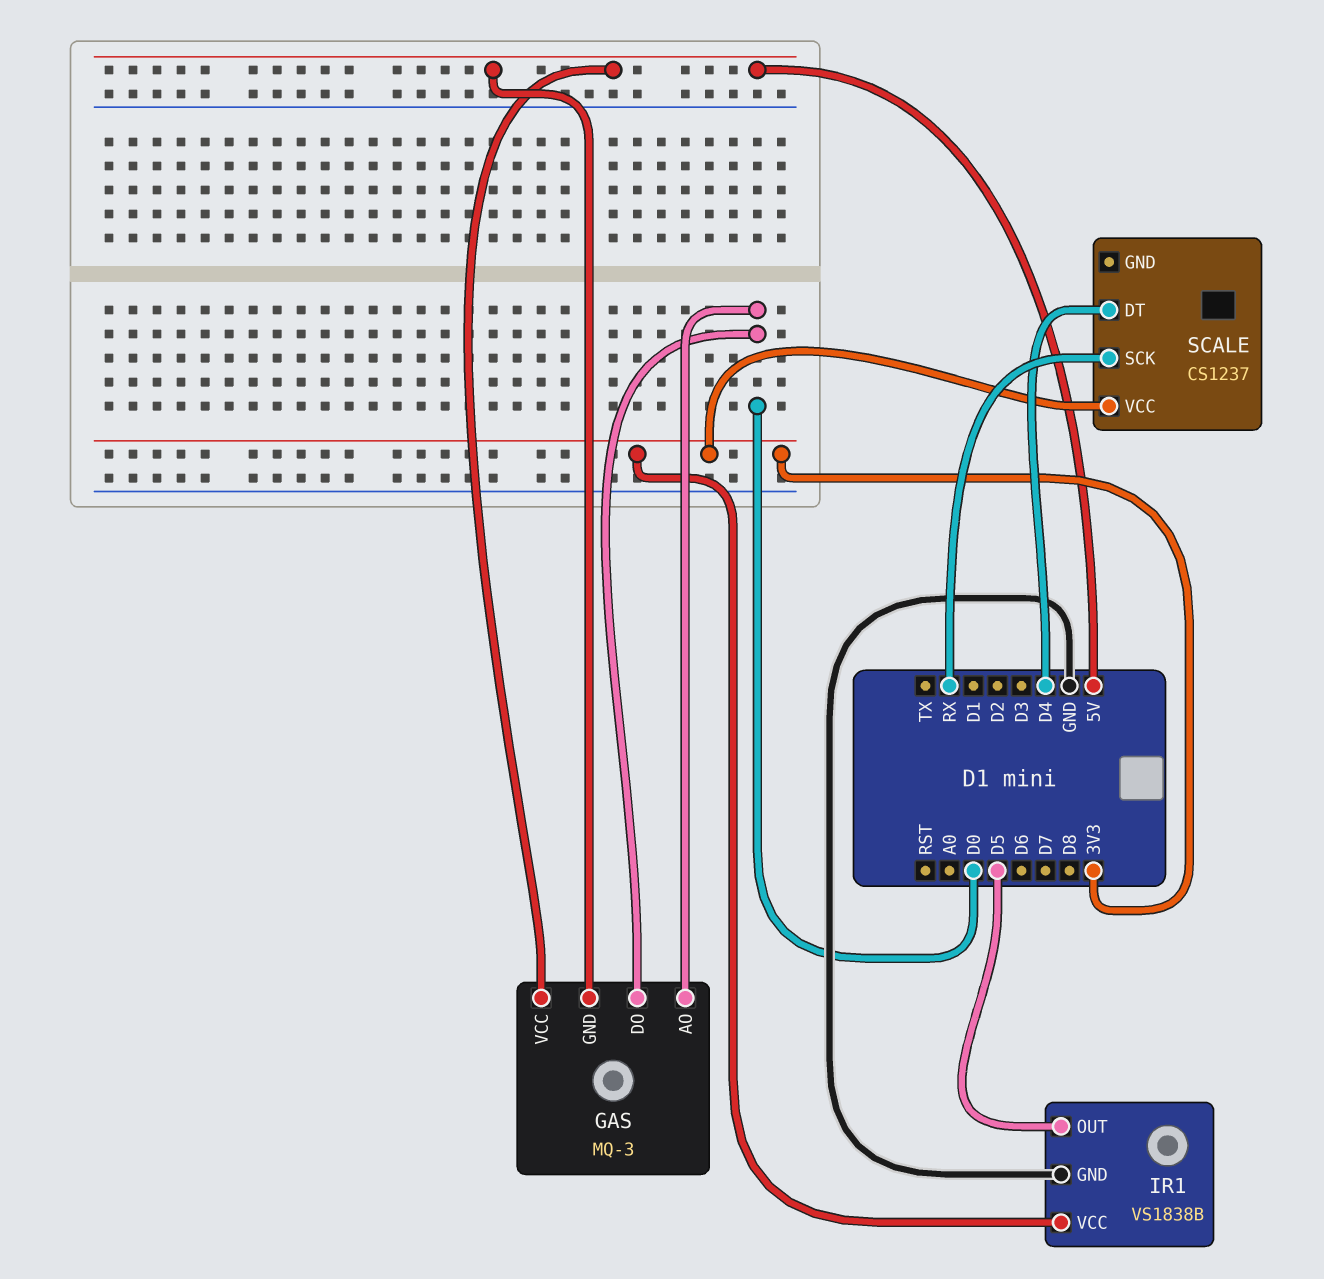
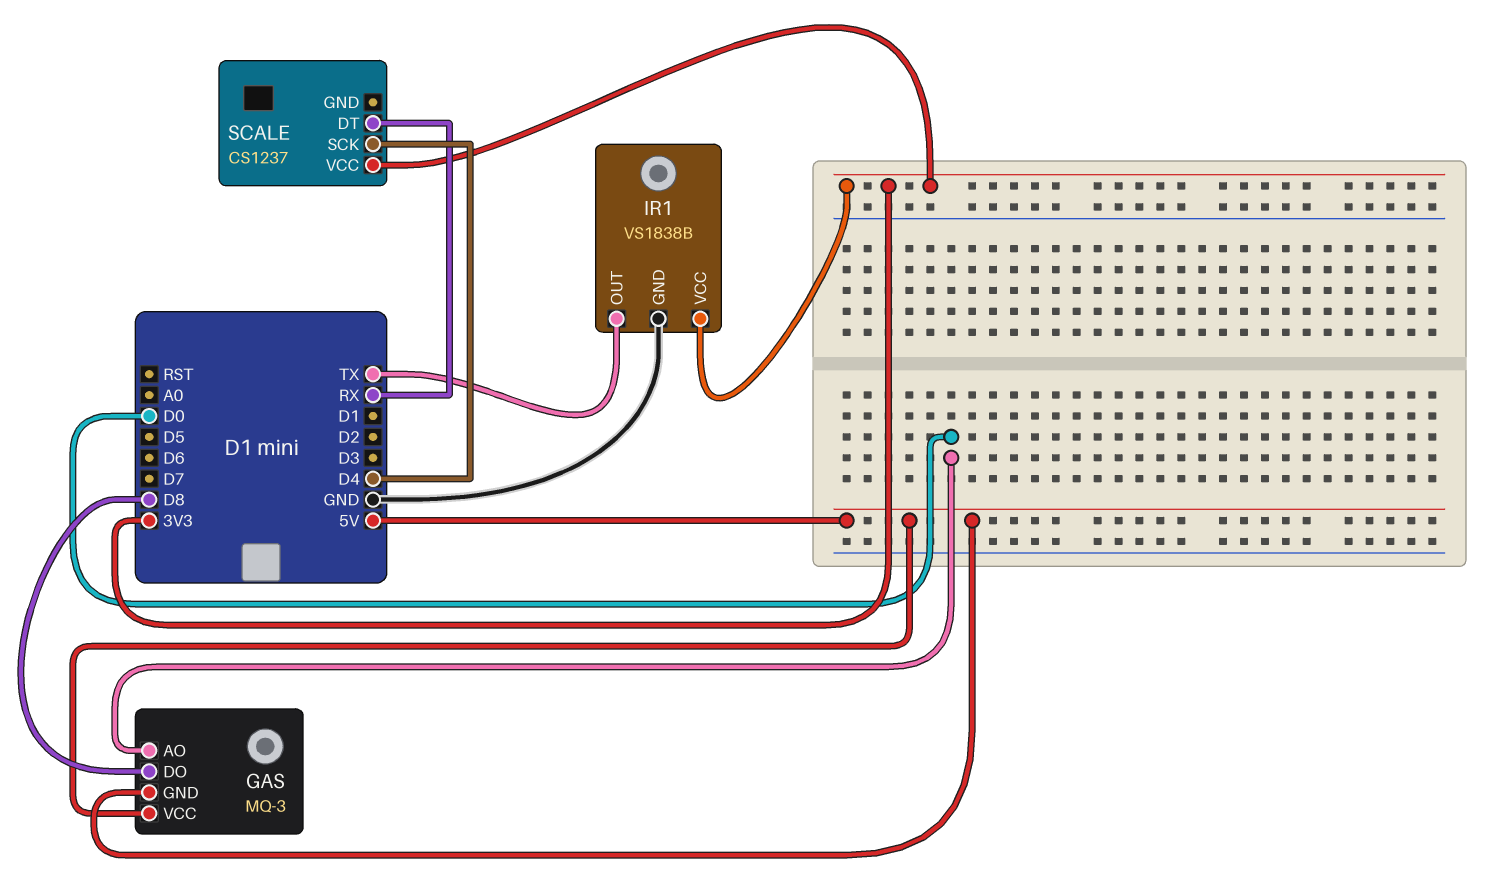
GAS pin DO: D0 -> D8
IR1 pin OUT: D5 -> TX
SCALE pin DT: D4 -> RX
SCALE pin SCK: RX -> D4

